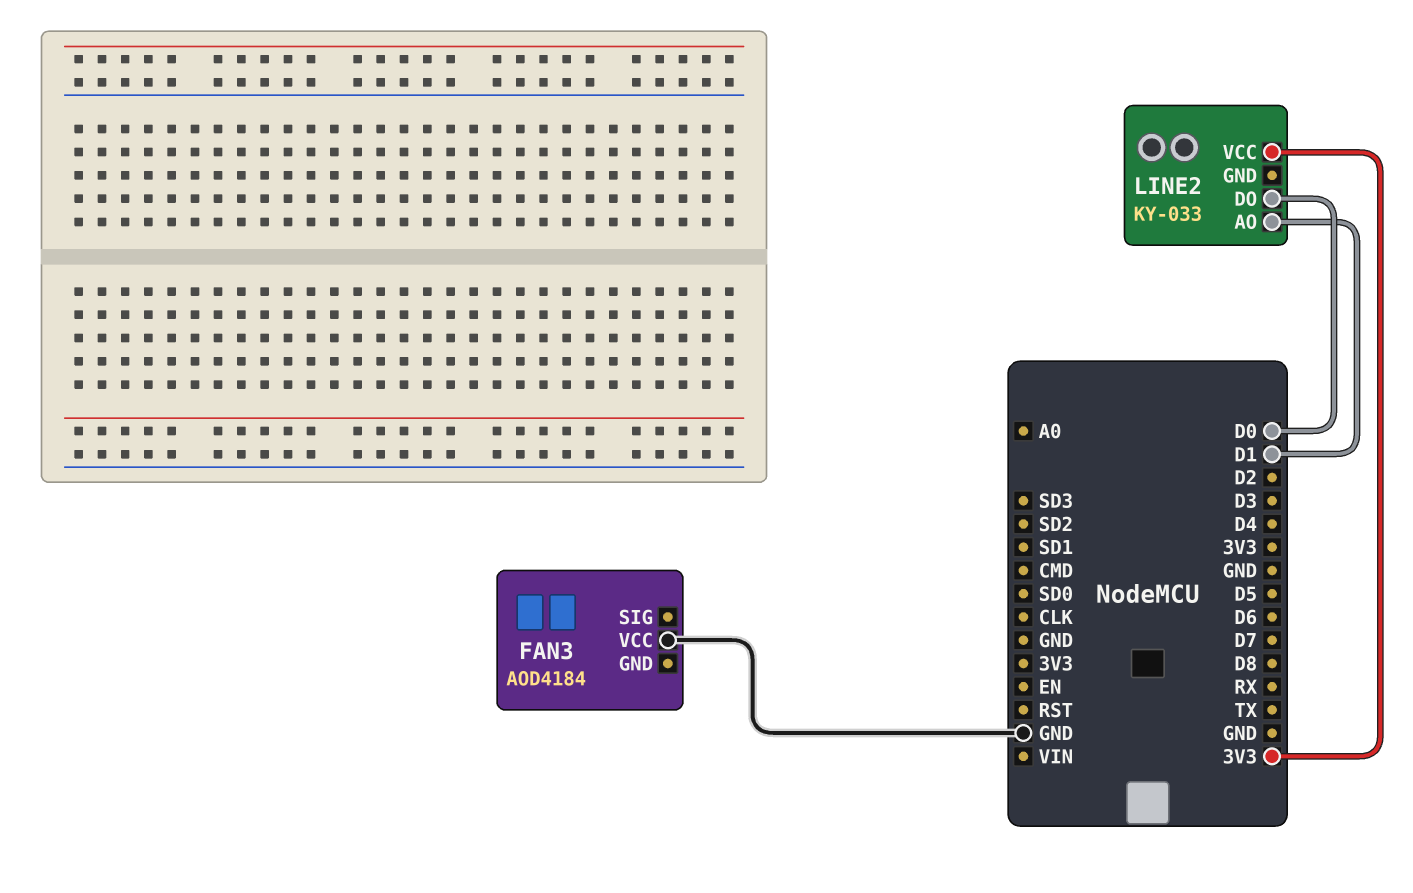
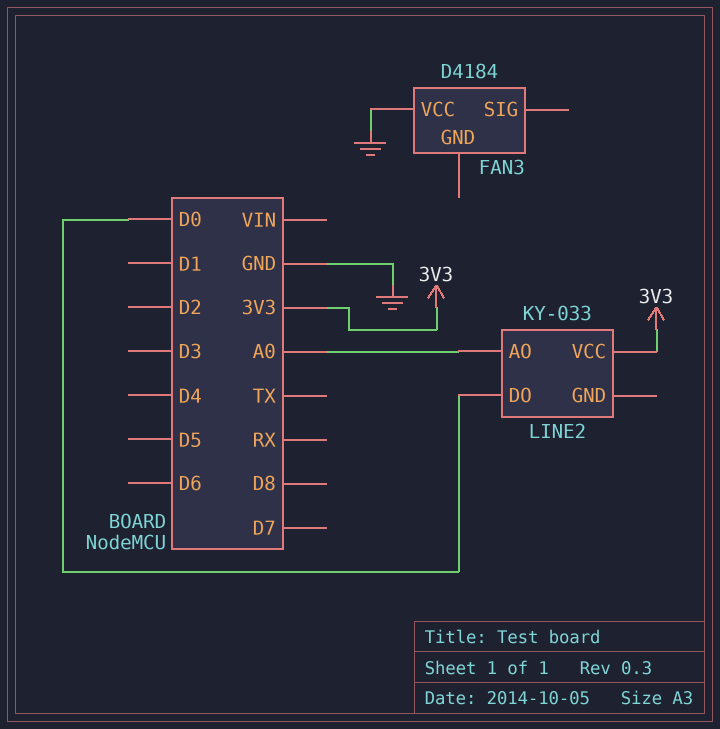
FAN3: AOD4184 -> D4184
LINE2 pin AO: D1 -> A0

